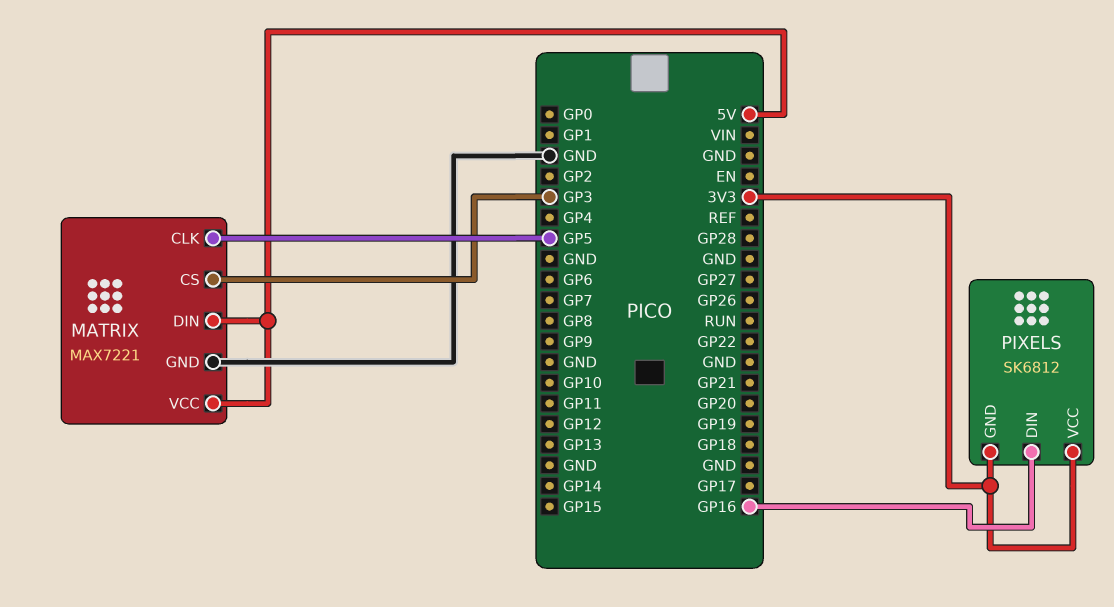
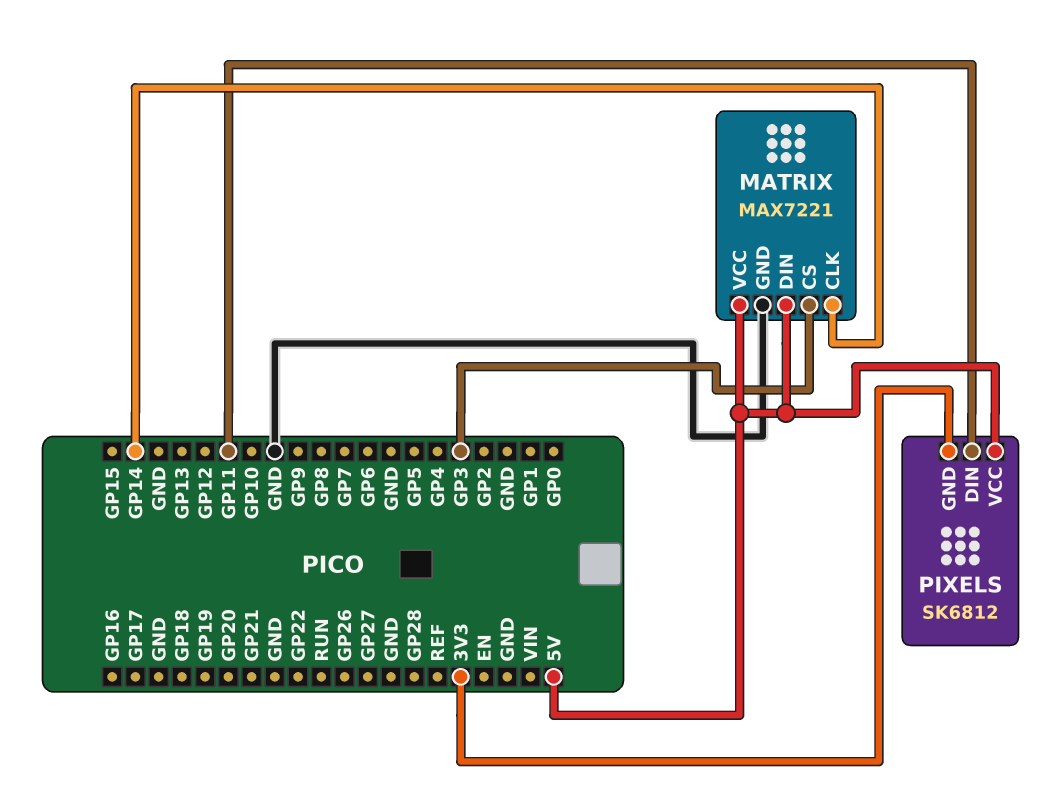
MATRIX pin CLK: GP5 -> GP14
PIXELS pin DIN: GP16 -> GP11
PIXELS pin VCC: 3V3 -> 5V

